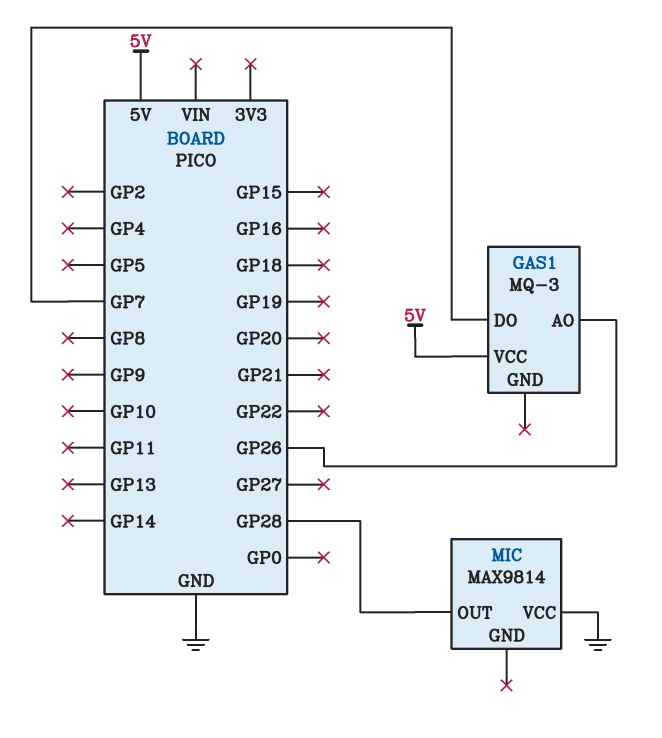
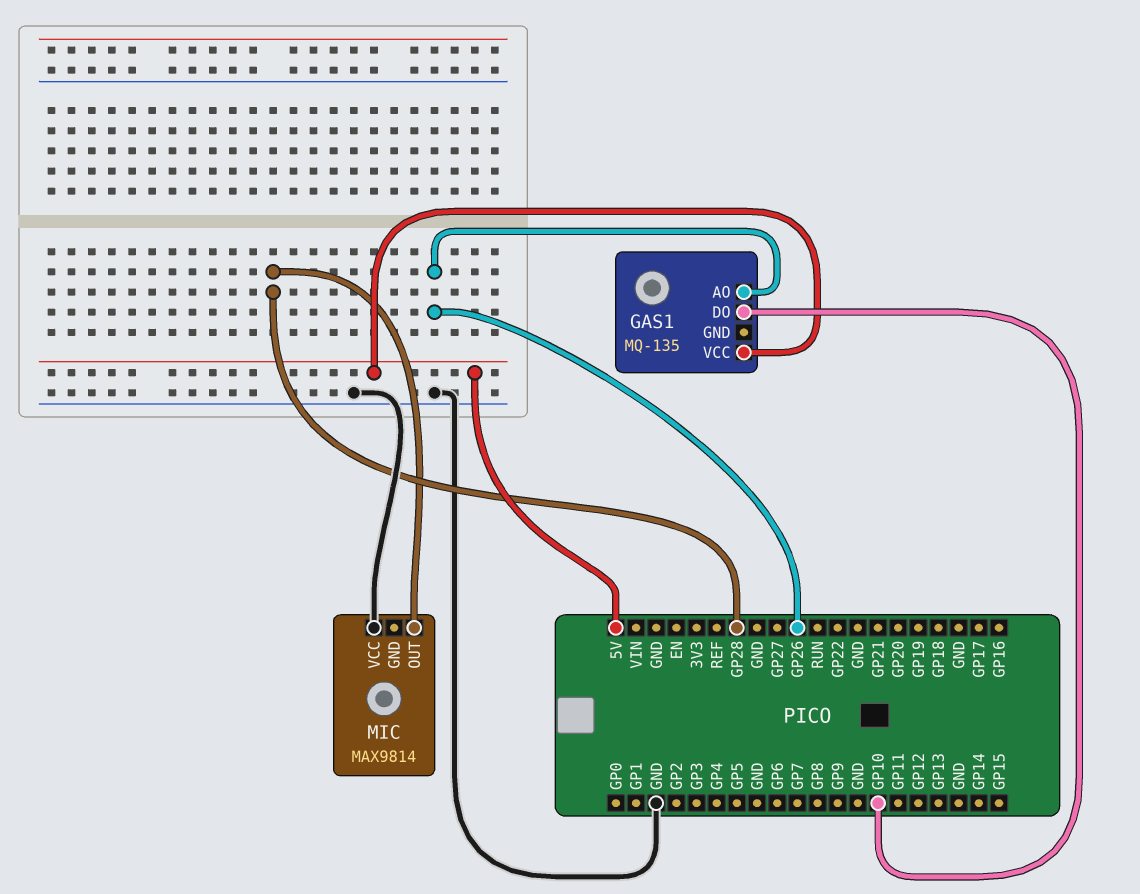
GAS1: MQ-3 -> MQ-135
GAS1 pin DO: GP7 -> GP10

